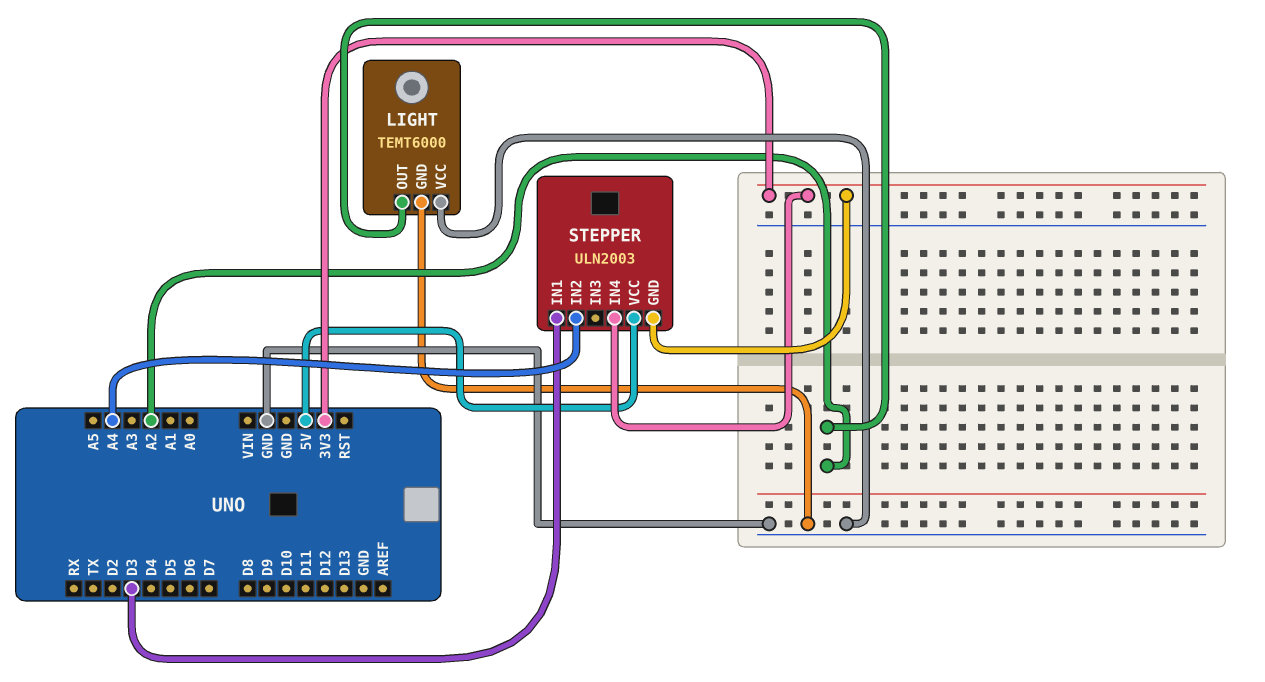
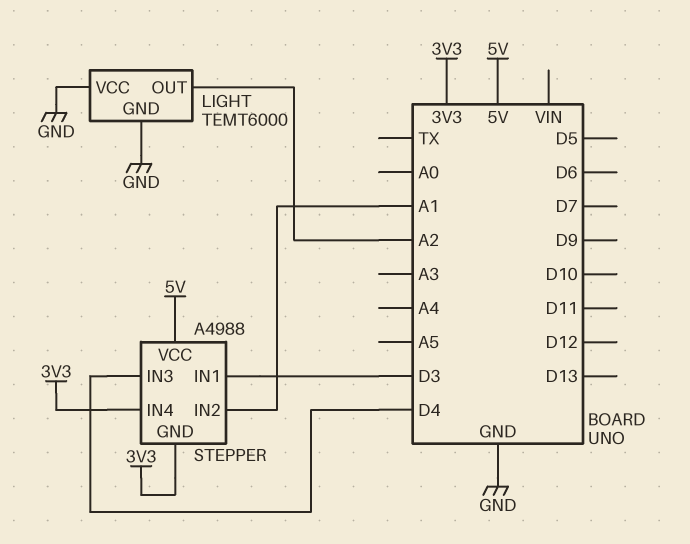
STEPPER: ULN2003 -> A4988
STEPPER pin IN2: A4 -> A1
STEPPER pin IN3: none -> D4

